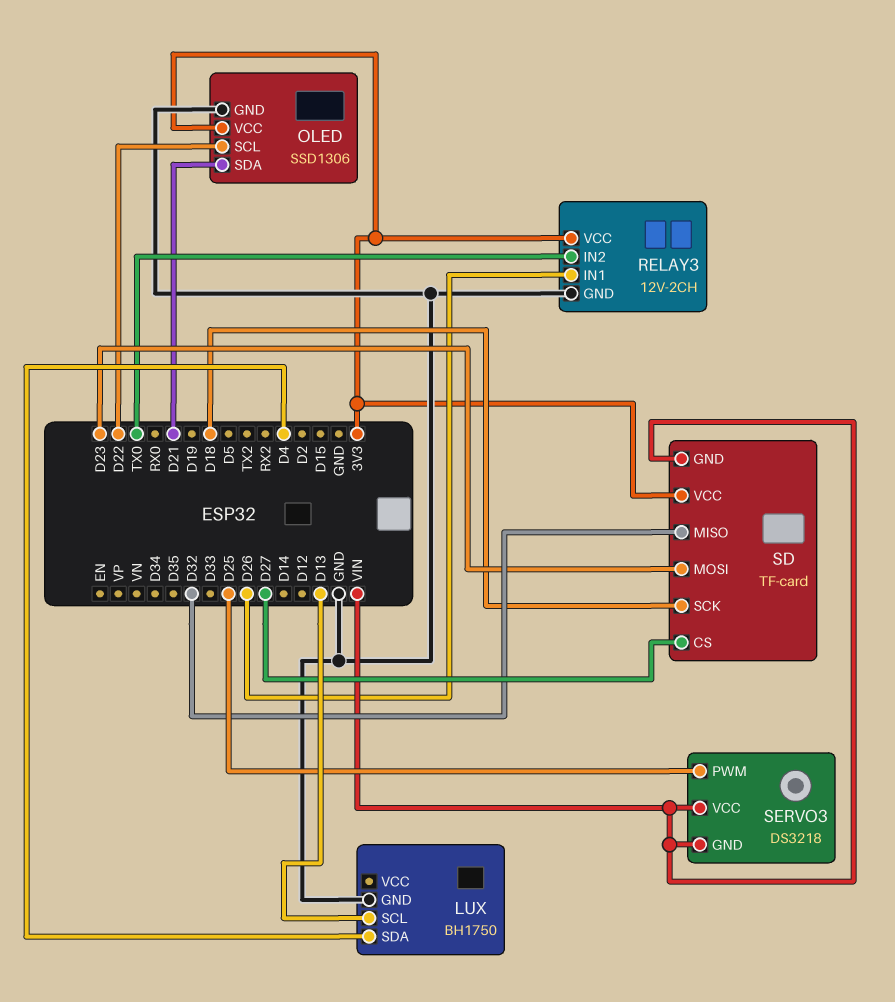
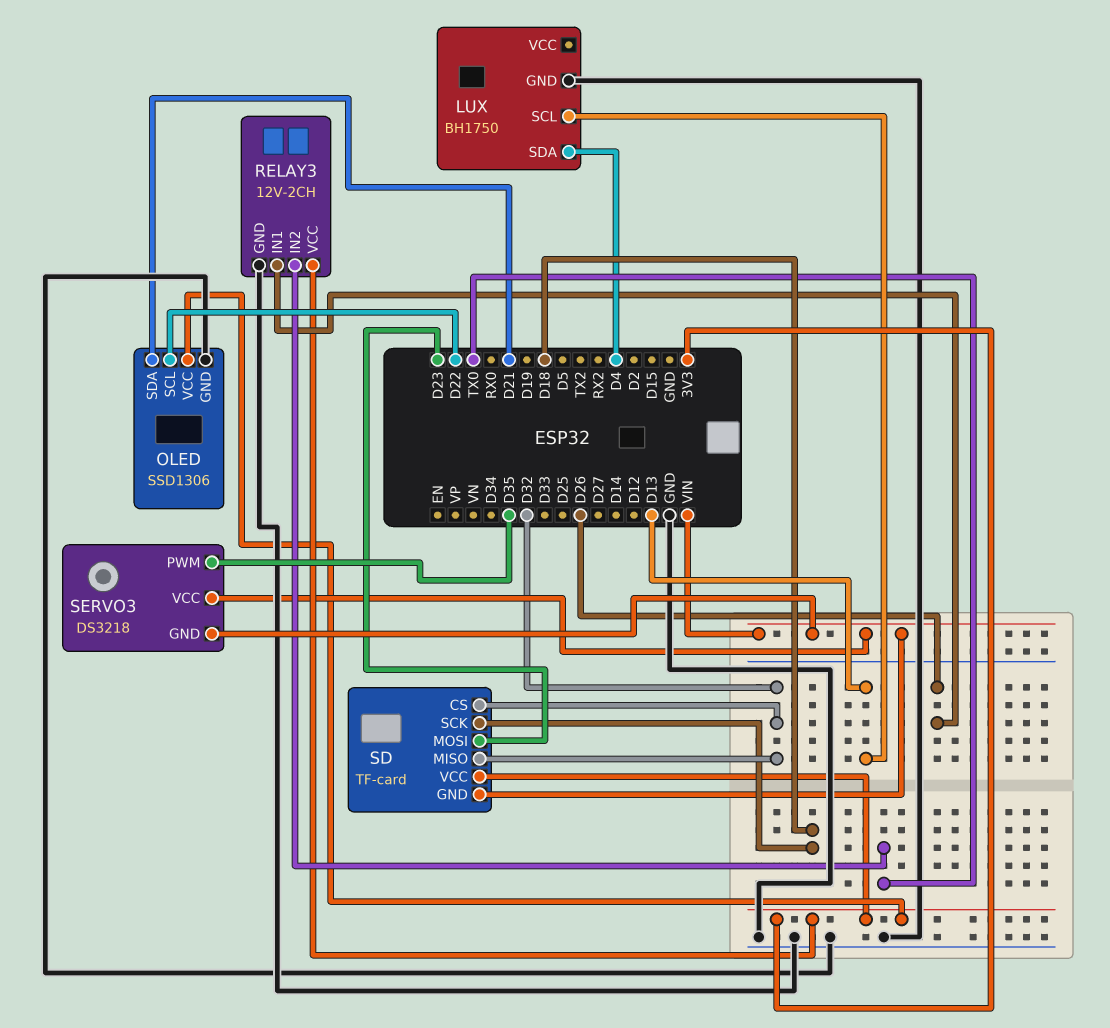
SD pin CS: D27 -> D32
SERVO3 pin PWM: D25 -> D35

